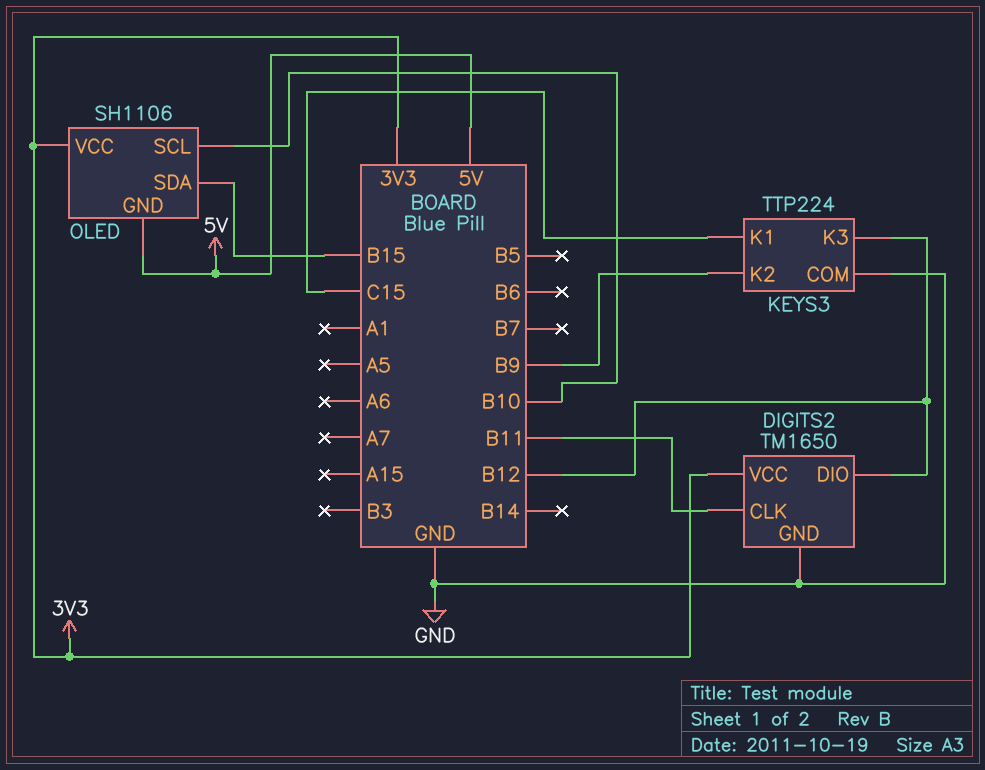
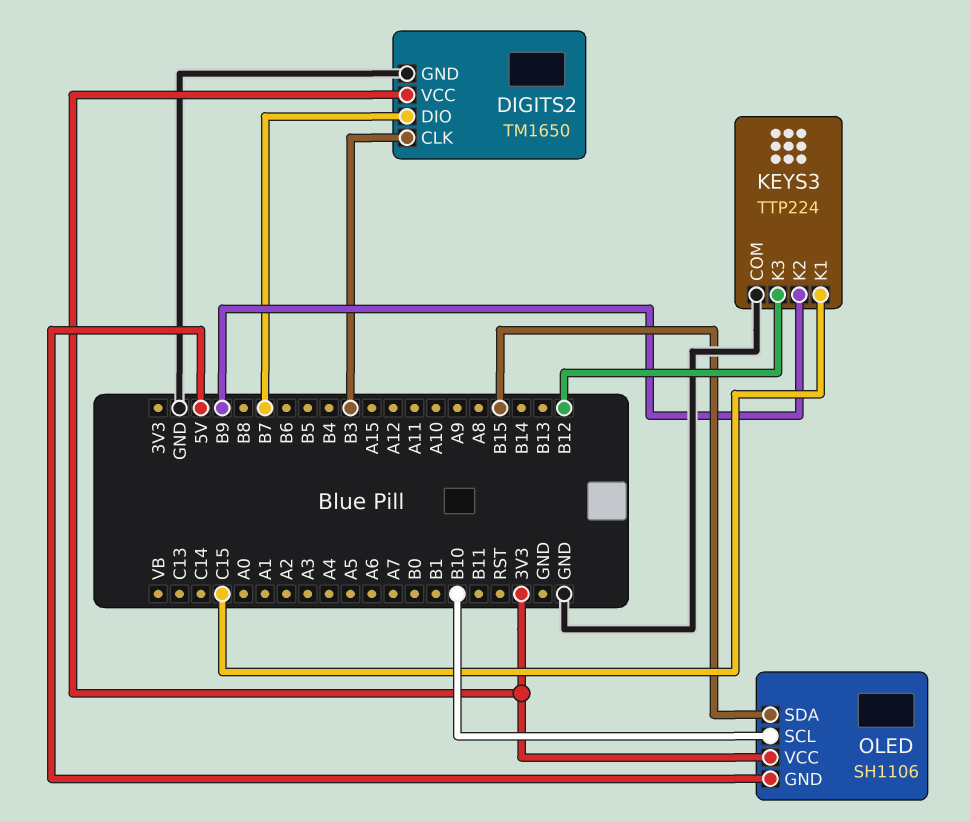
DIGITS2 pin CLK: B11 -> B3
DIGITS2 pin DIO: B12 -> B7

